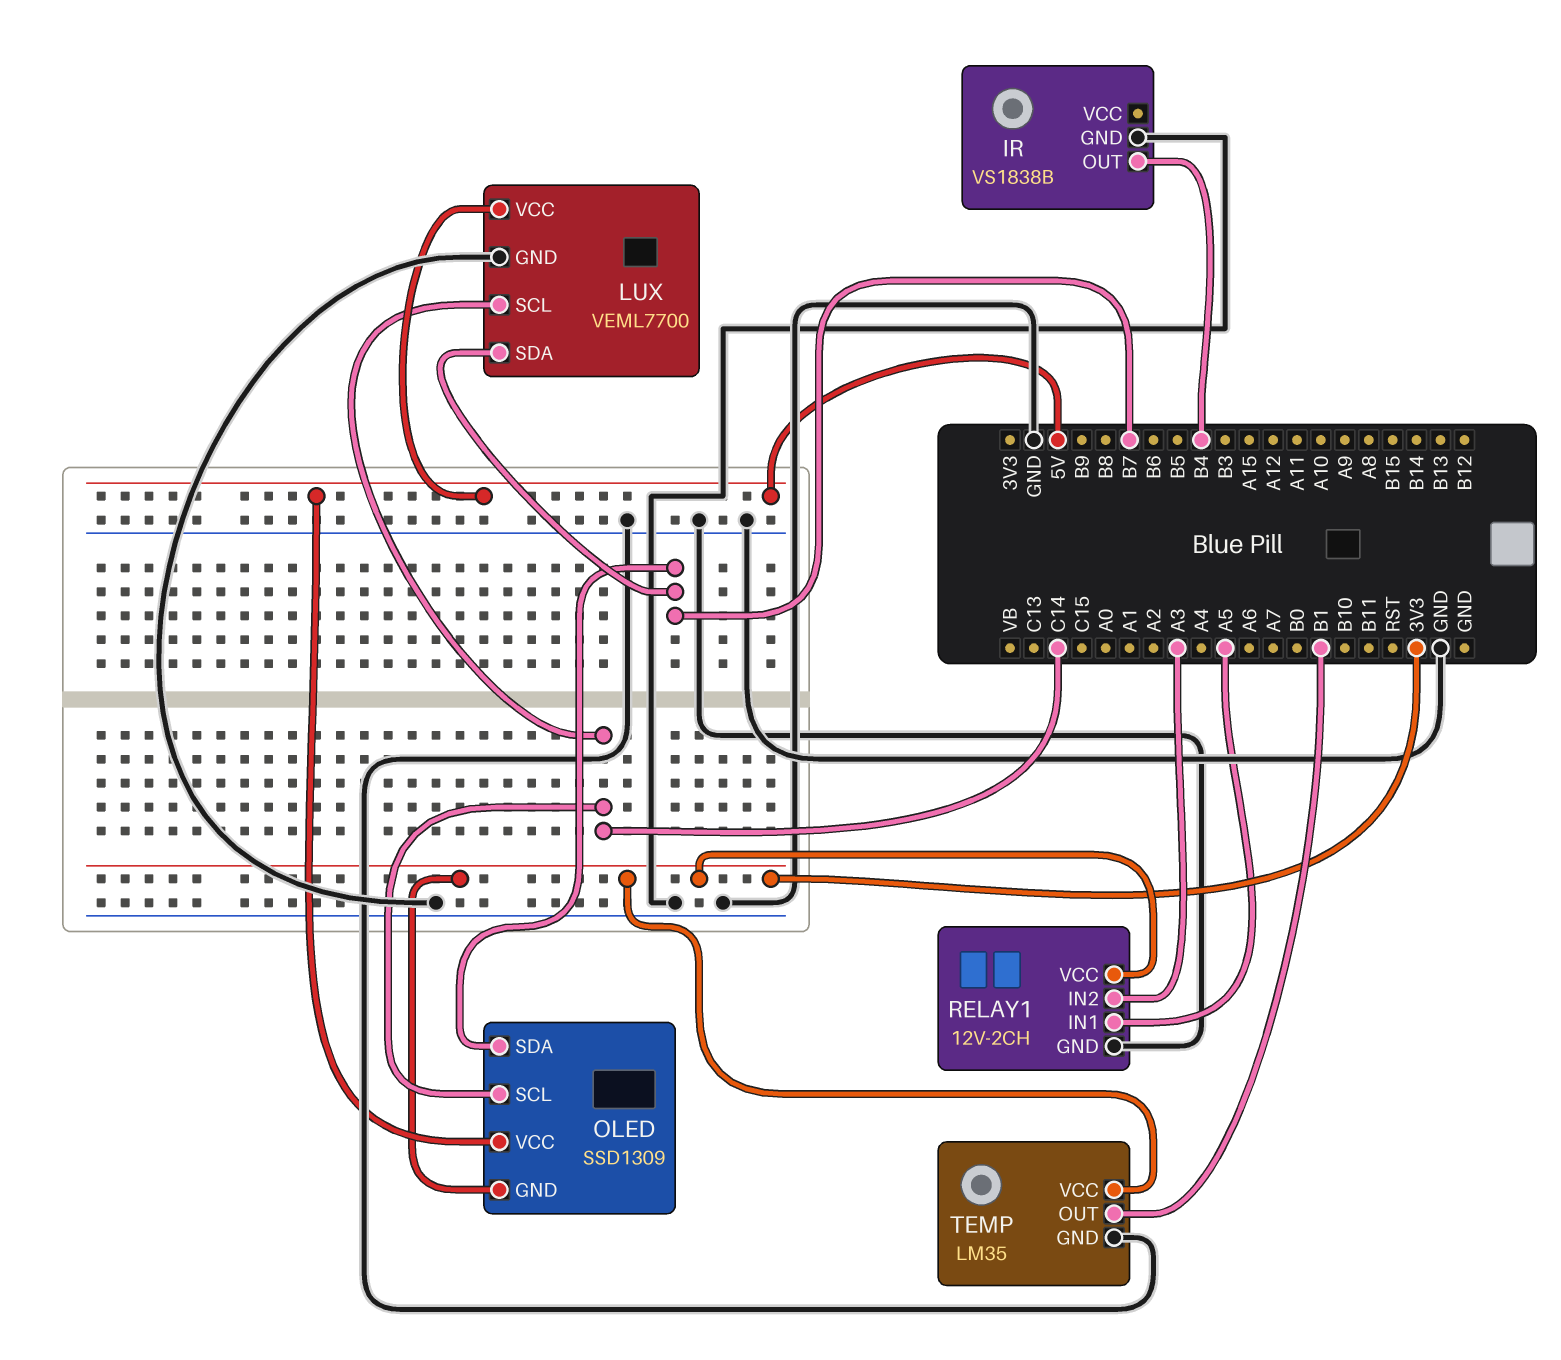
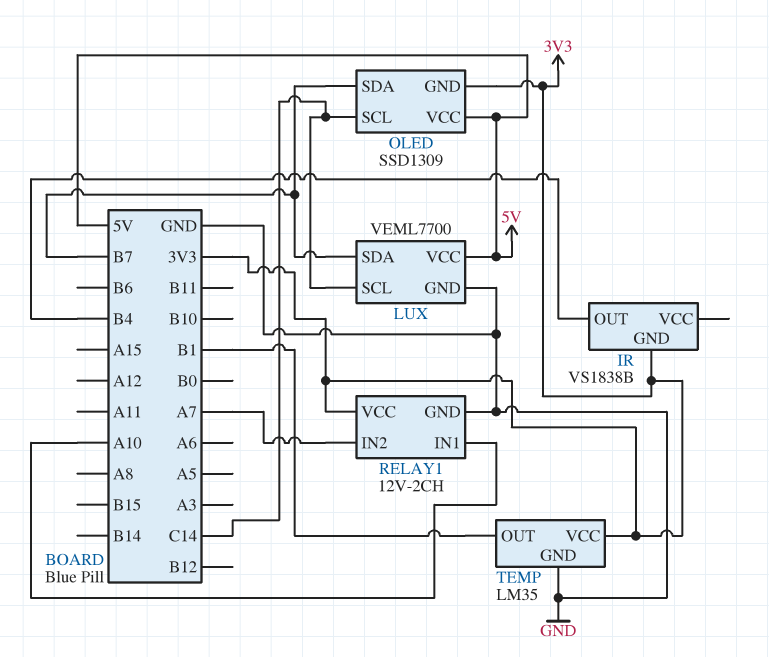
IR pin GND: GND -> 3V3
RELAY1 pin IN1: A5 -> A10
RELAY1 pin IN2: A3 -> A7

